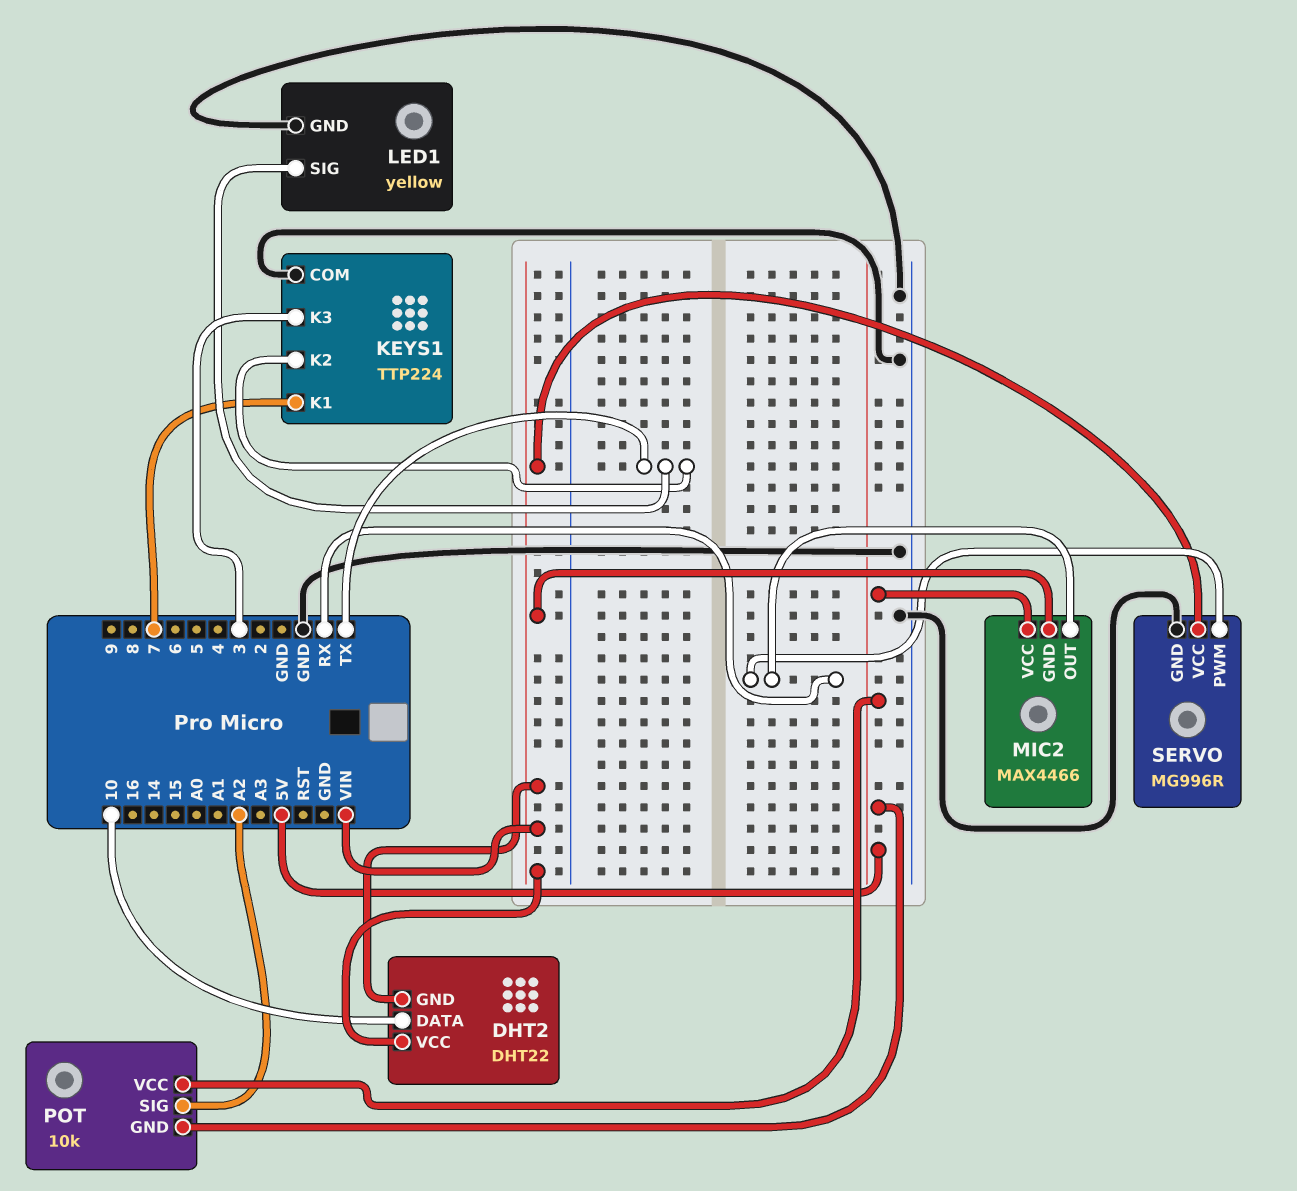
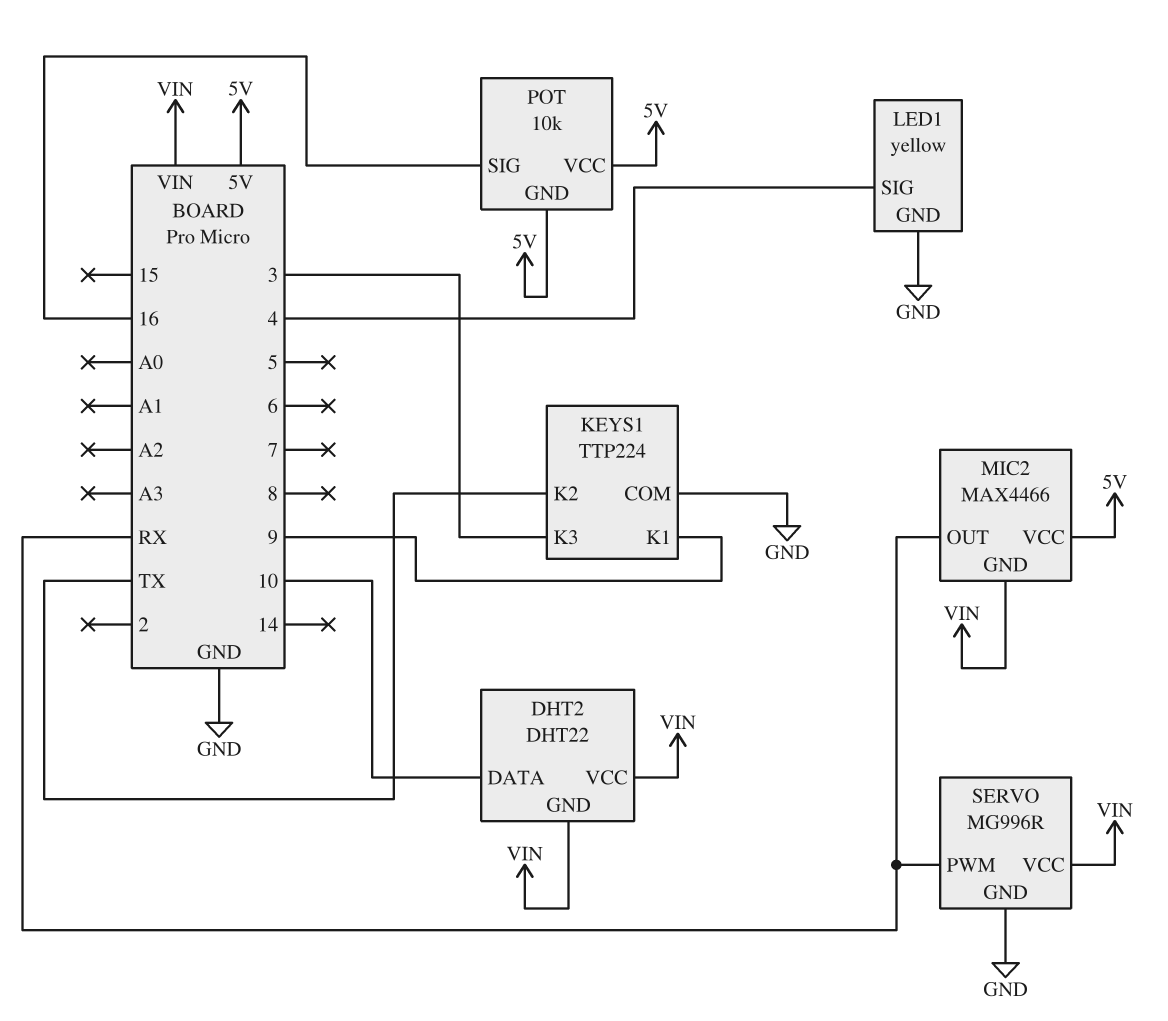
KEYS1 pin K1: 7 -> 9
LED1 pin SIG: TX -> 4
POT pin SIG: A2 -> 16

